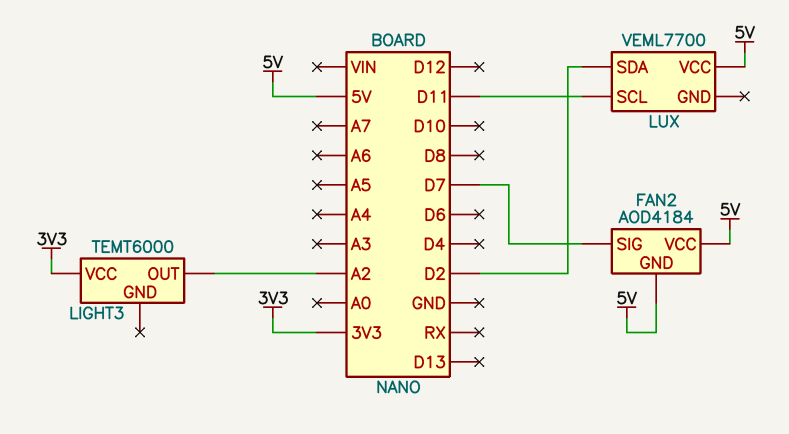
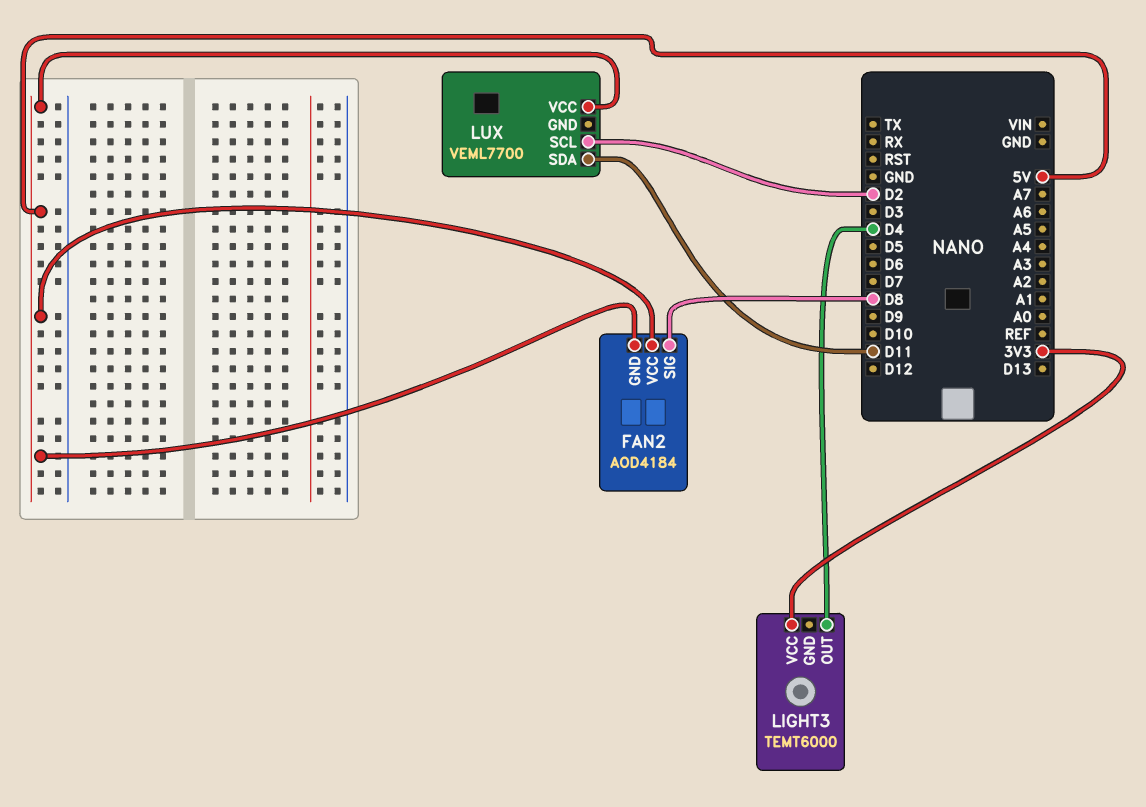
FAN2 pin SIG: D7 -> D8
LIGHT3 pin OUT: A2 -> D4
LUX pin SCL: D11 -> D2
LUX pin SDA: D2 -> D11

